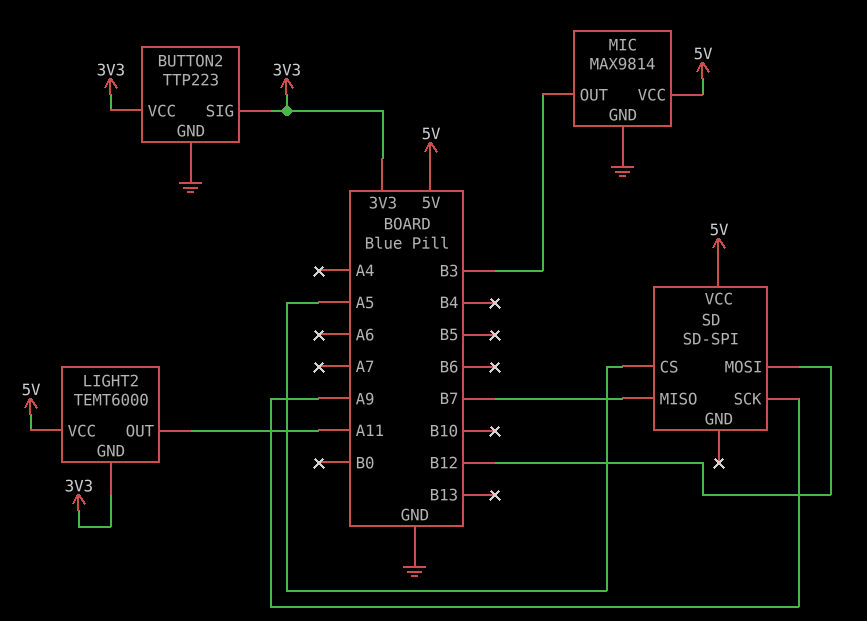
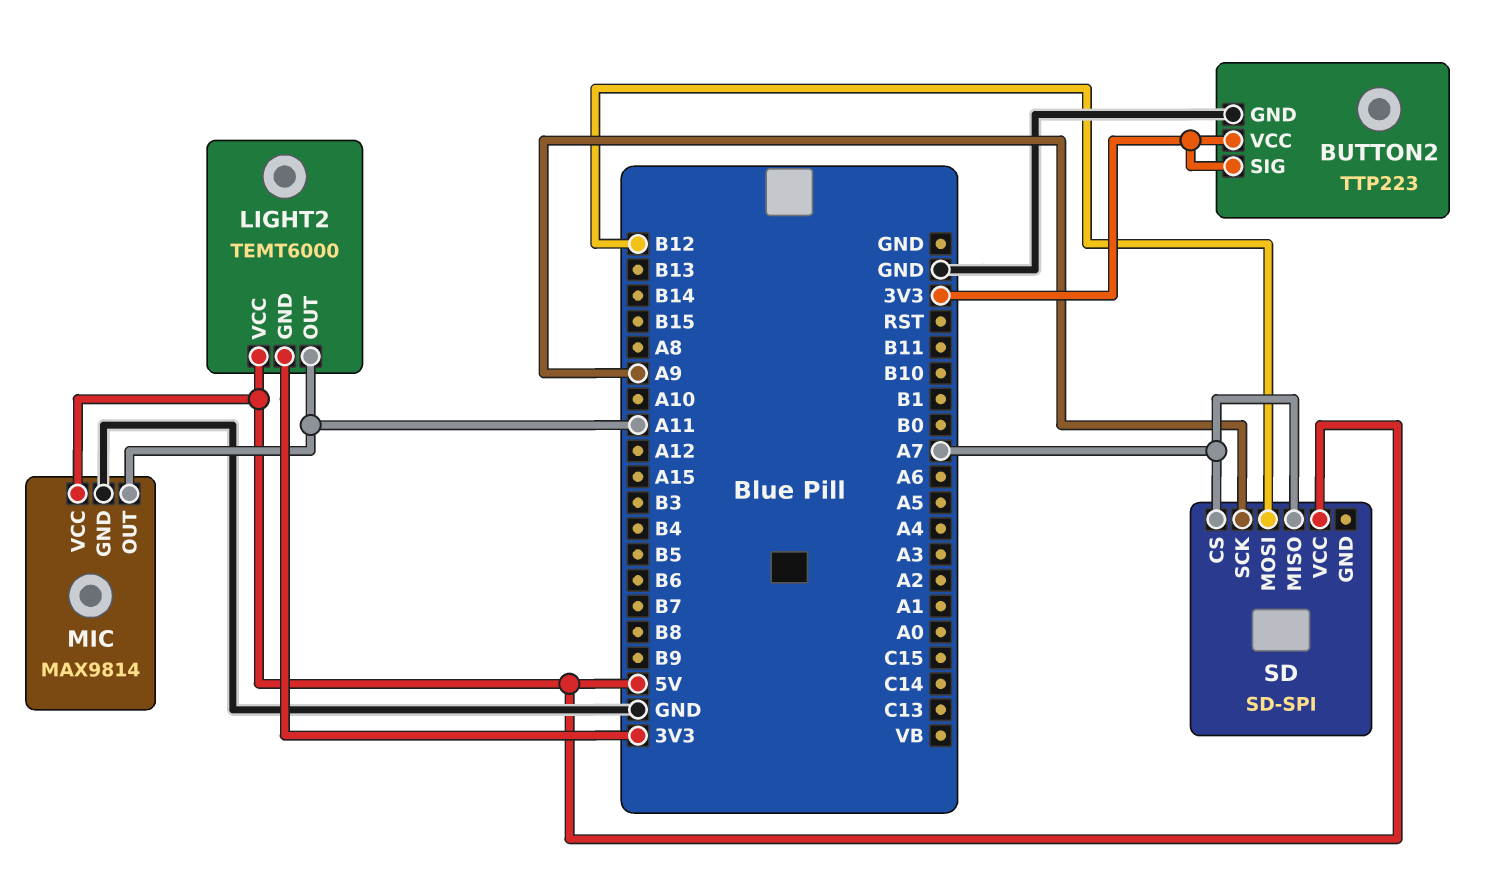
MIC pin OUT: B3 -> A11
SD pin CS: A5 -> A7
SD pin MISO: B7 -> A7

